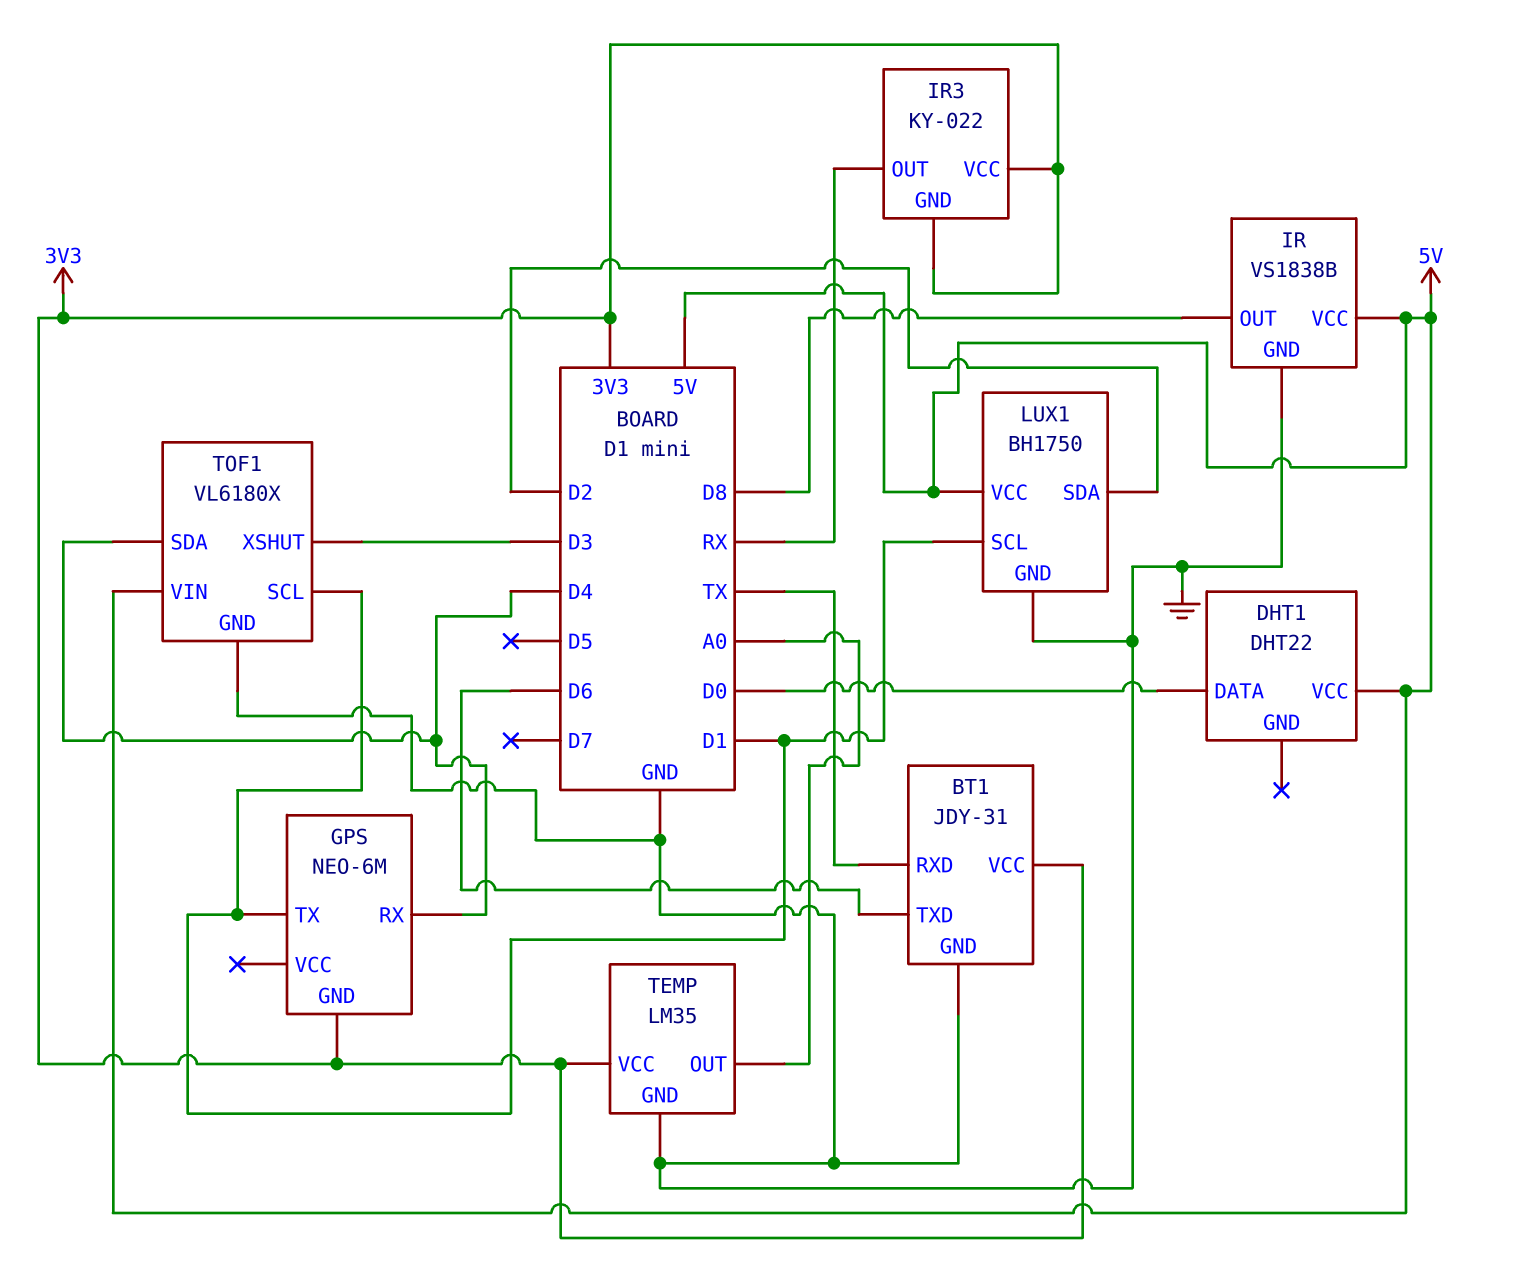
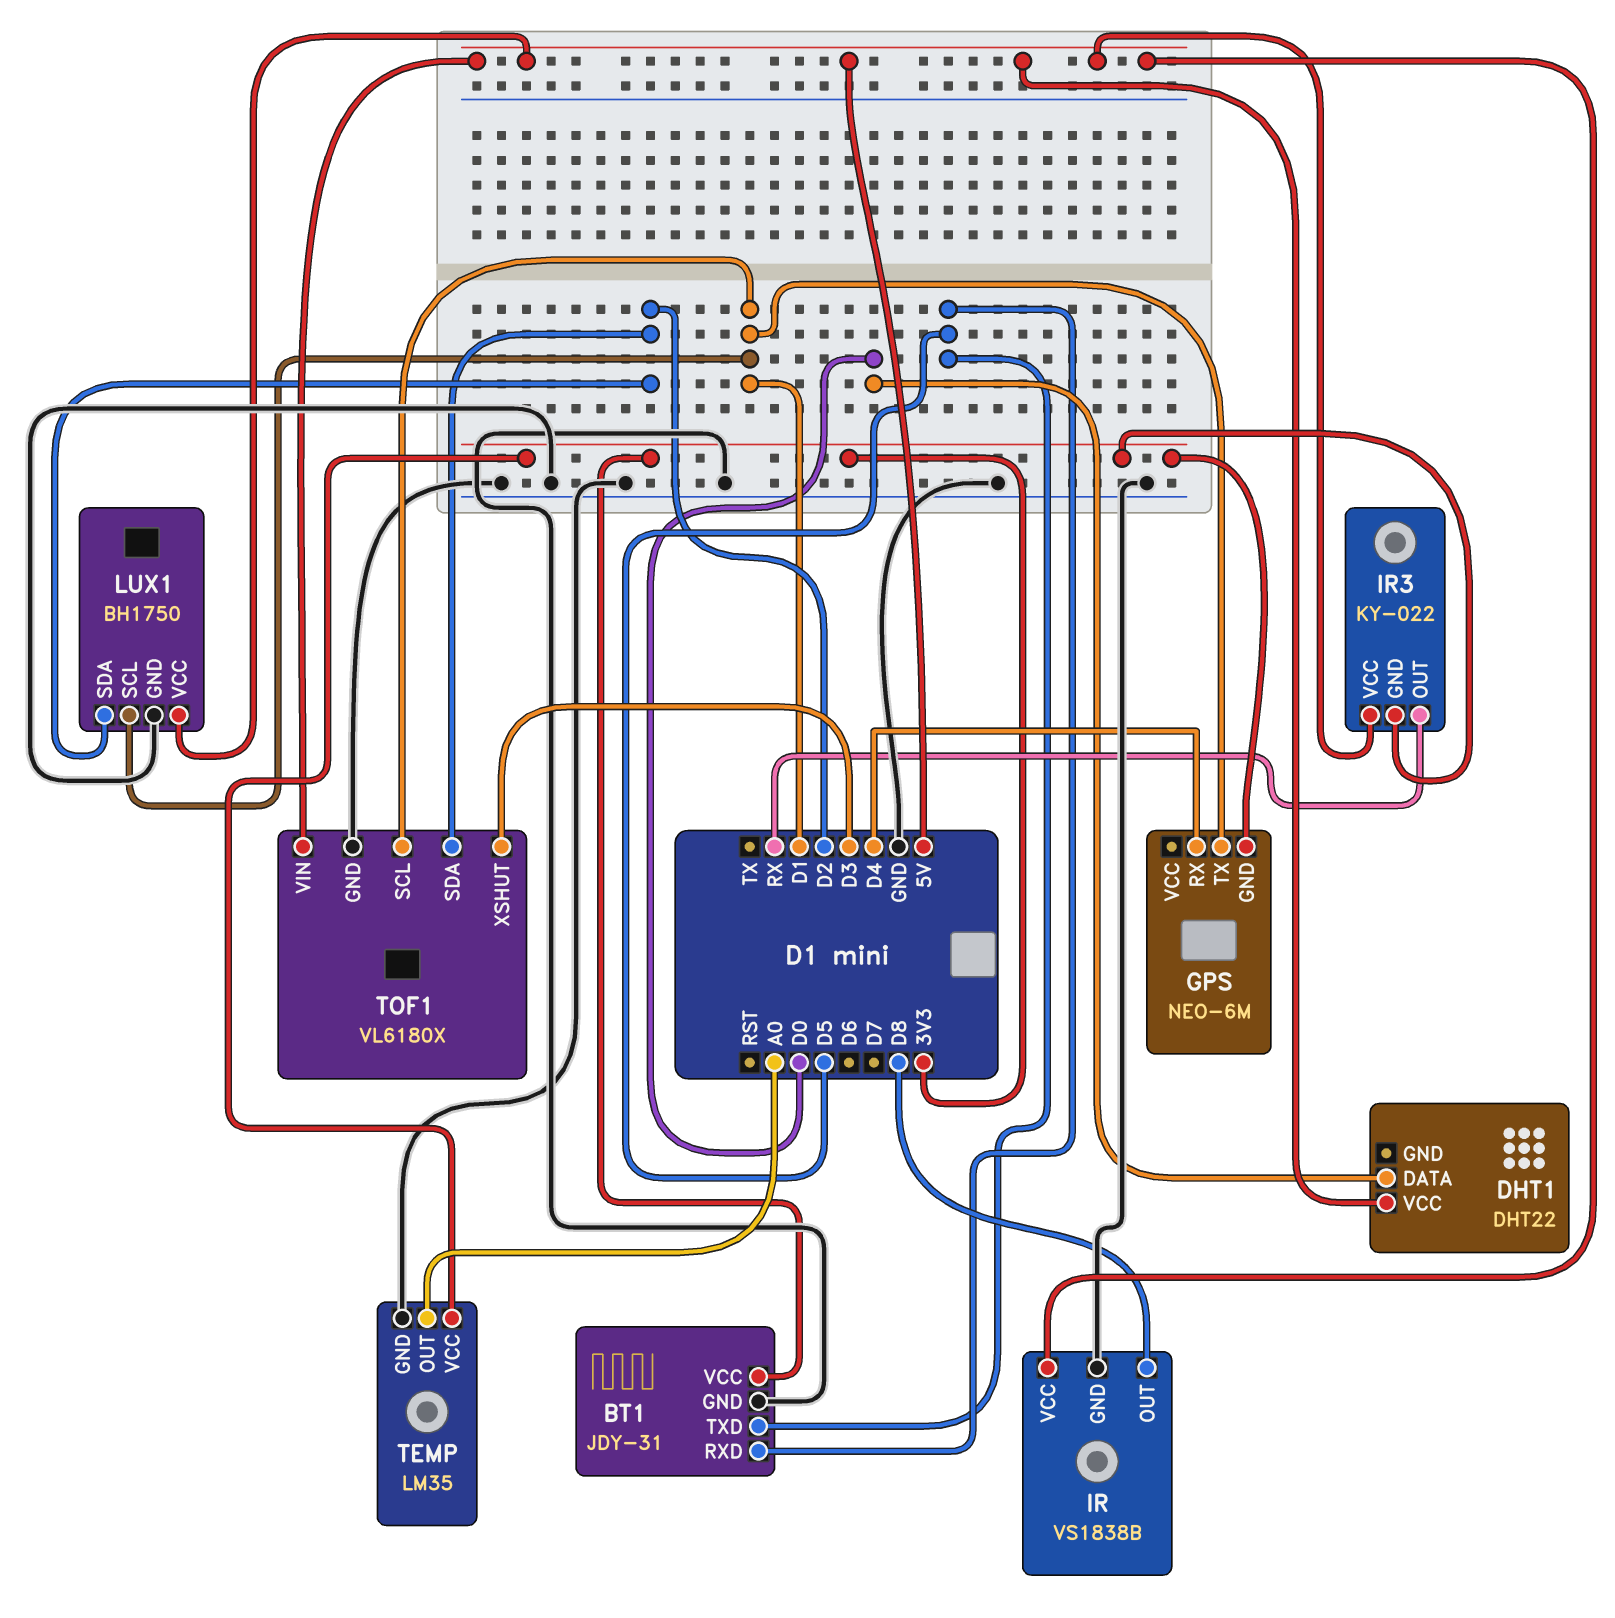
BT1 pin RXD: TX -> D5
BT1 pin TXD: D6 -> D5
IR3 pin VCC: 3V3 -> 5V
TOF1 pin SDA: D4 -> D2

